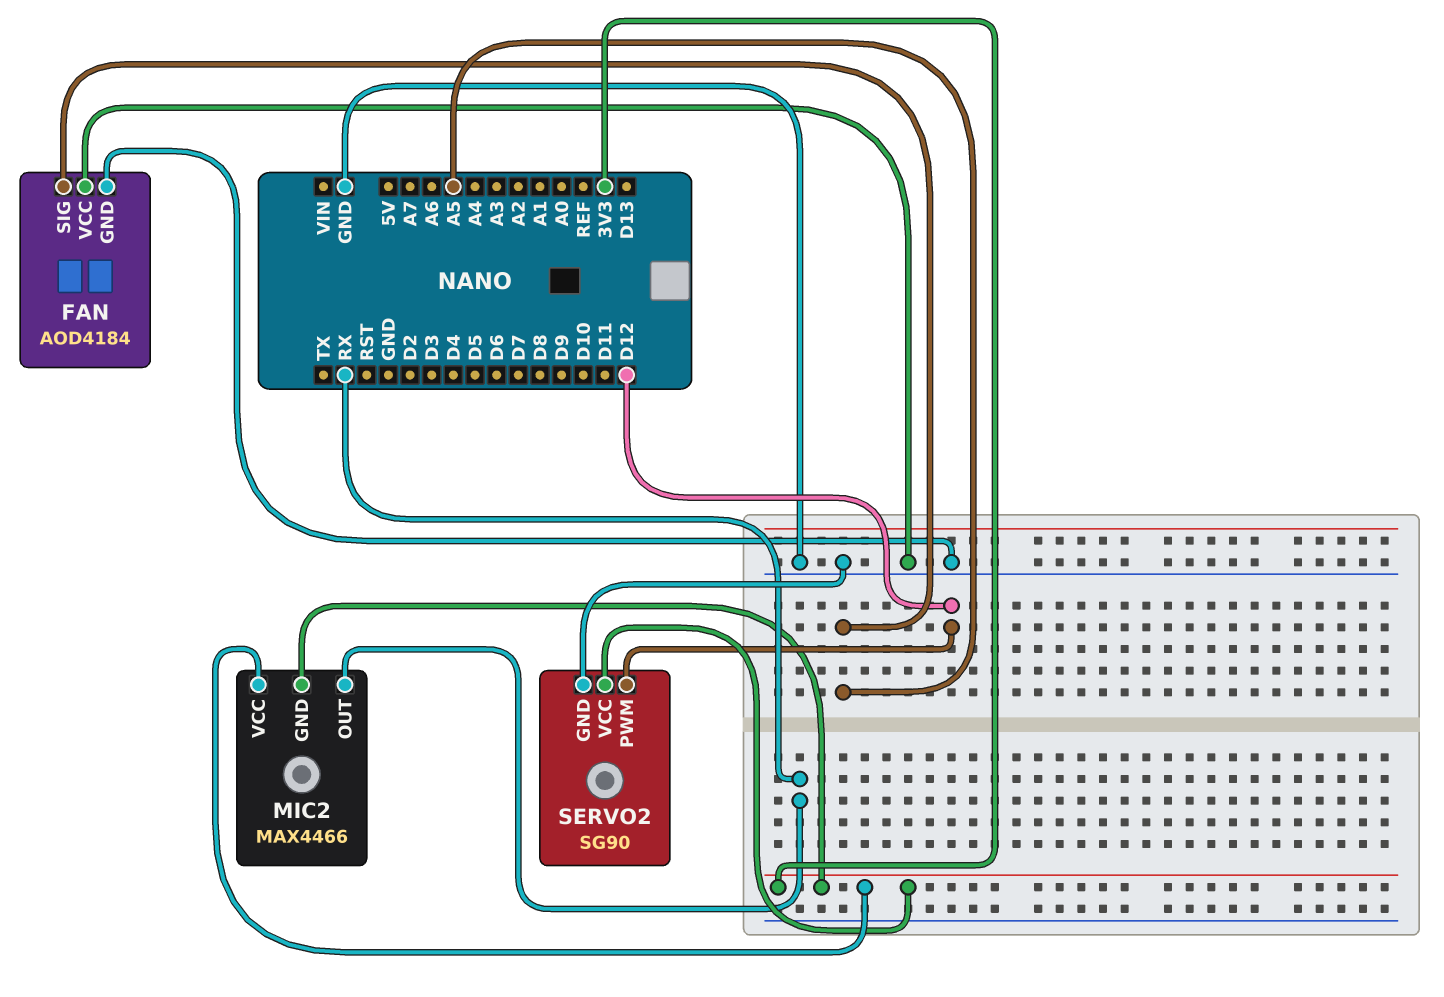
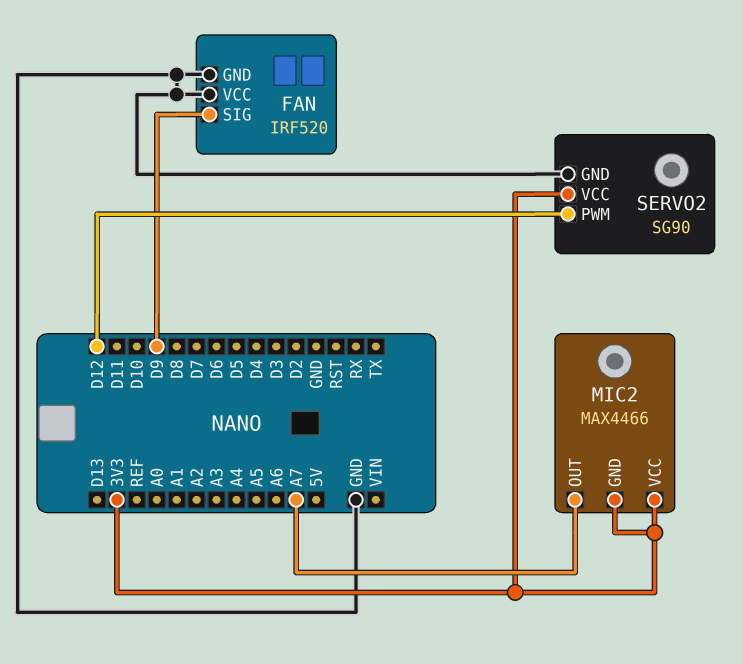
FAN: AOD4184 -> IRF520
FAN pin SIG: A5 -> D9
MIC2 pin OUT: RX -> A7

